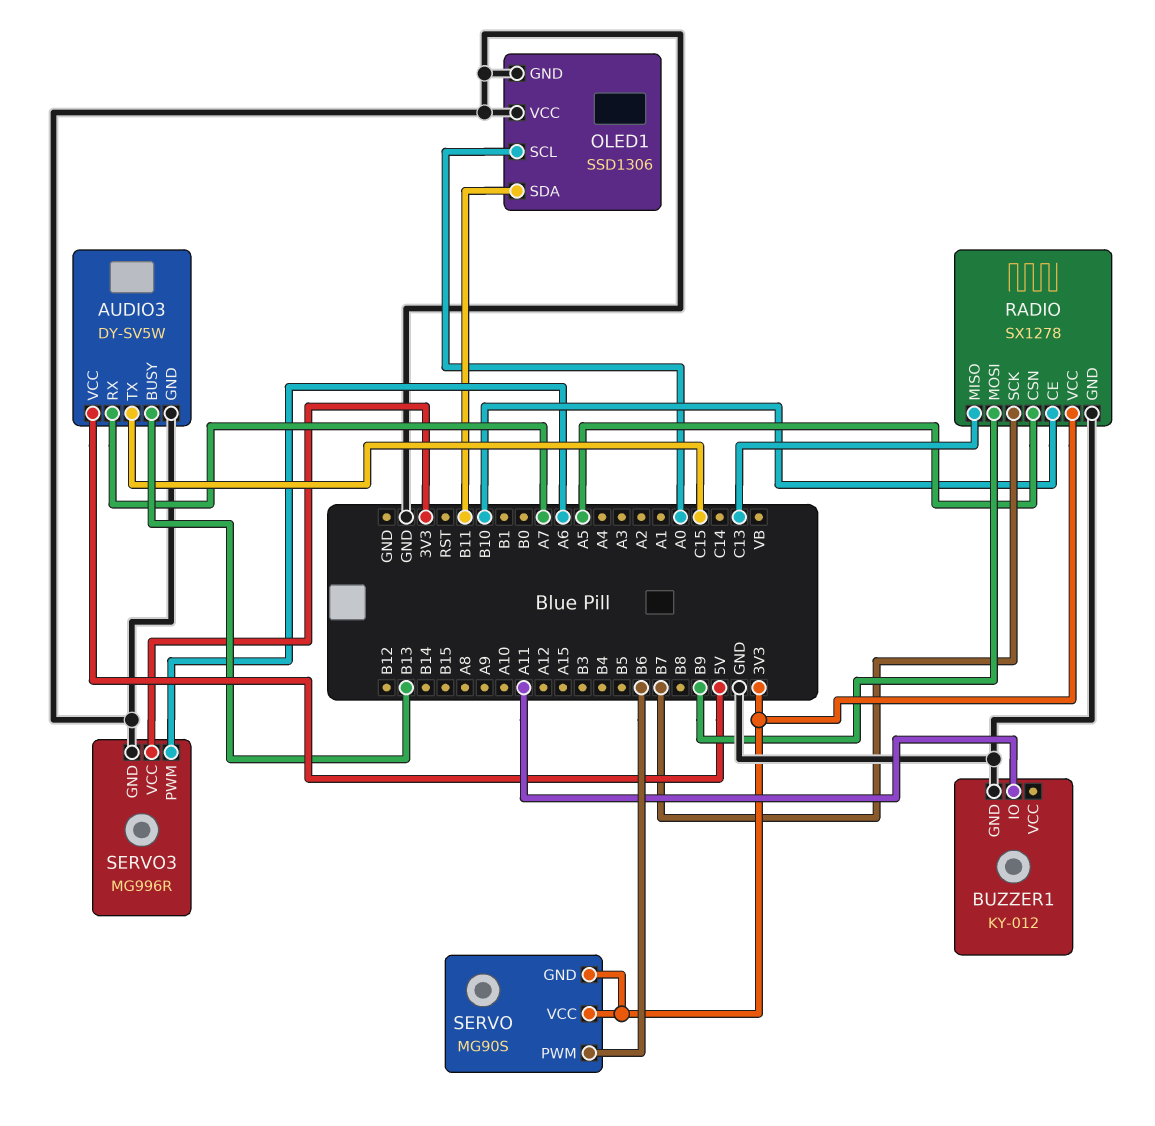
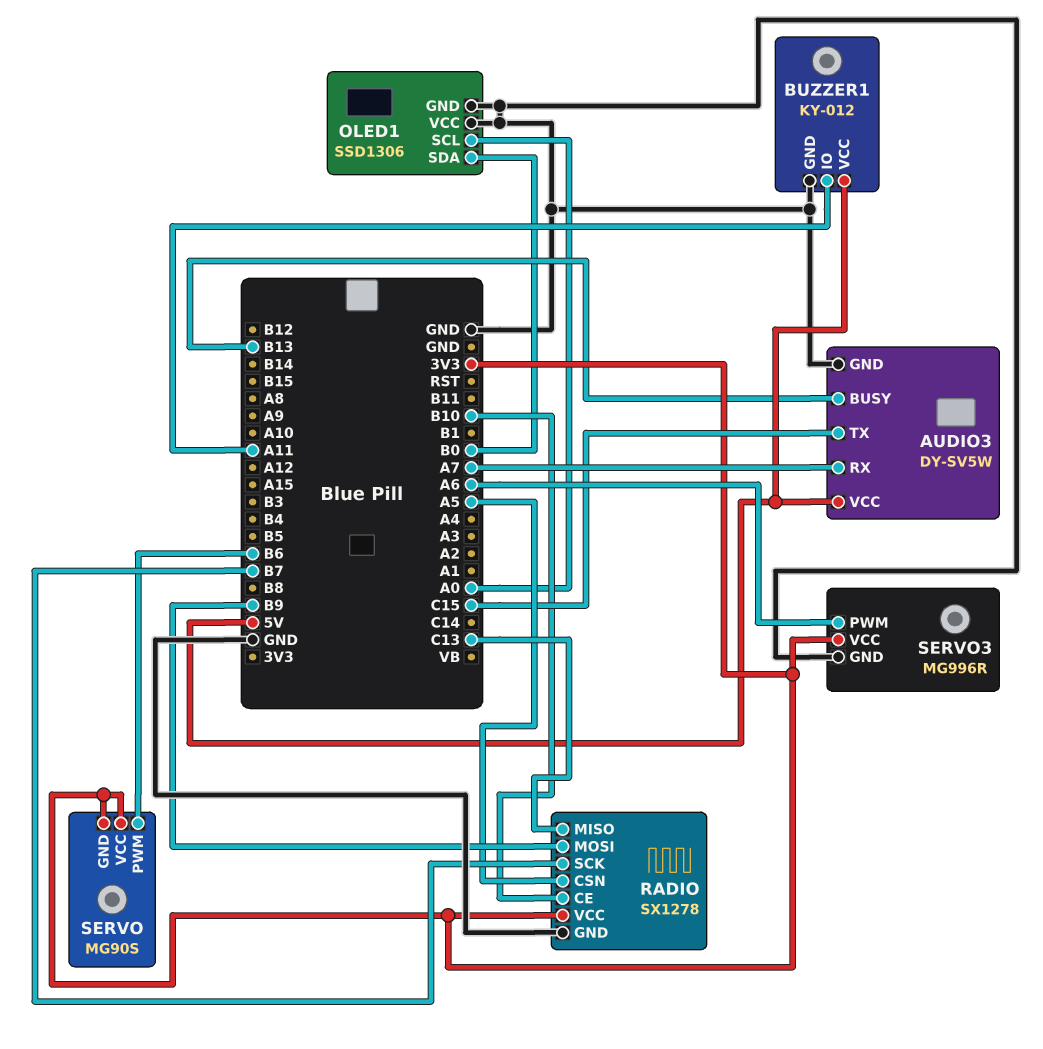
BUZZER1 pin VCC: none -> 5V
OLED1 pin SDA: B11 -> B0

